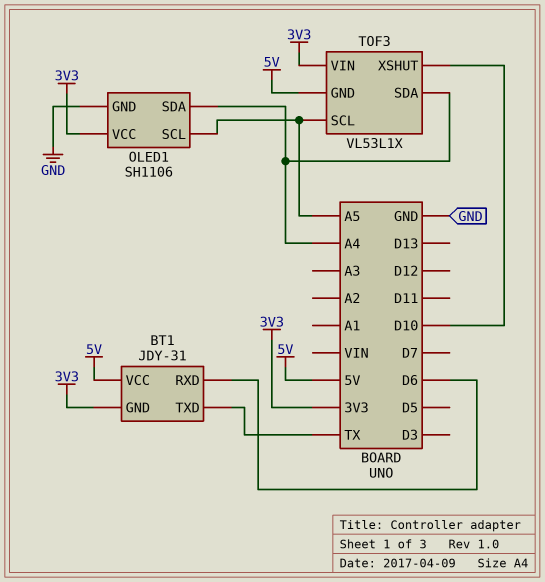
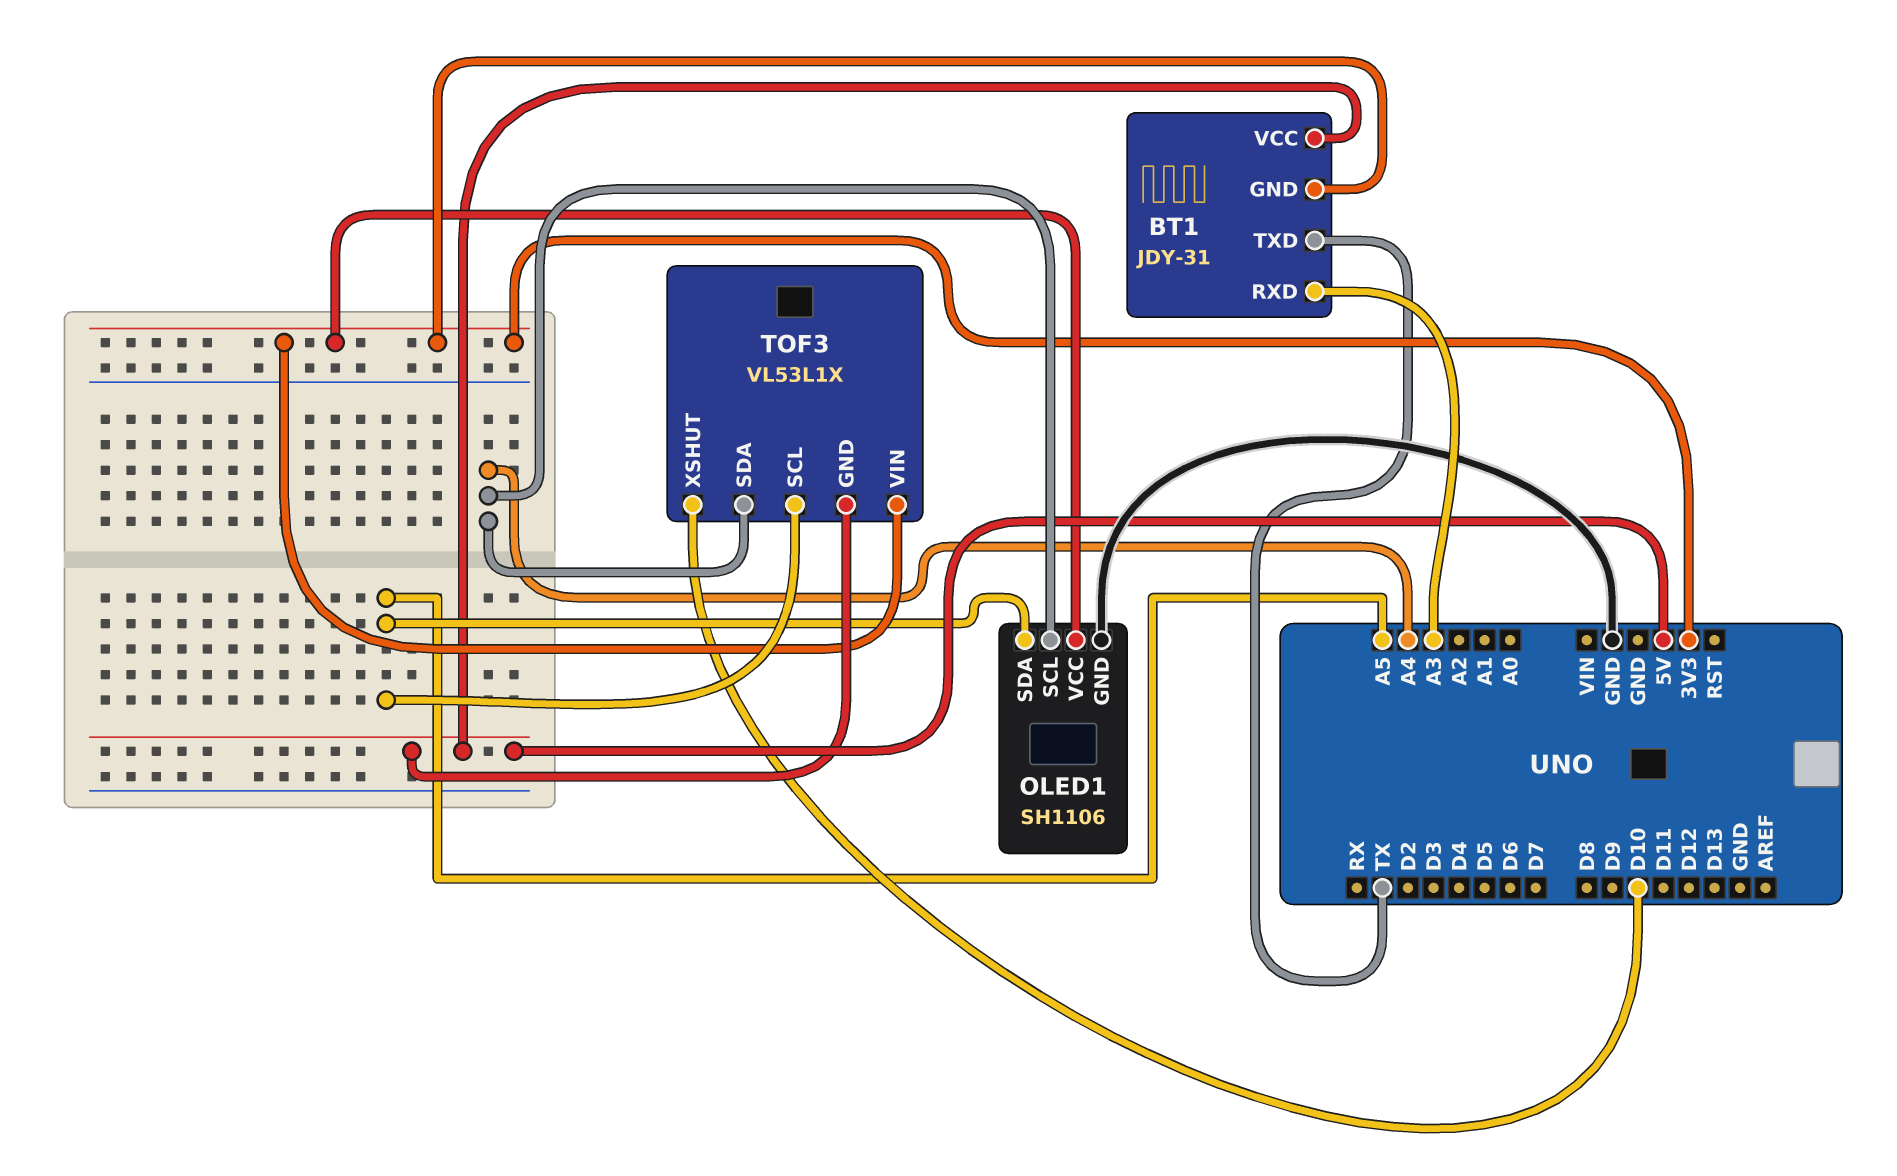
BT1 pin RXD: D6 -> A3
OLED1 pin SCL: A5 -> A4
OLED1 pin SDA: A4 -> A5

